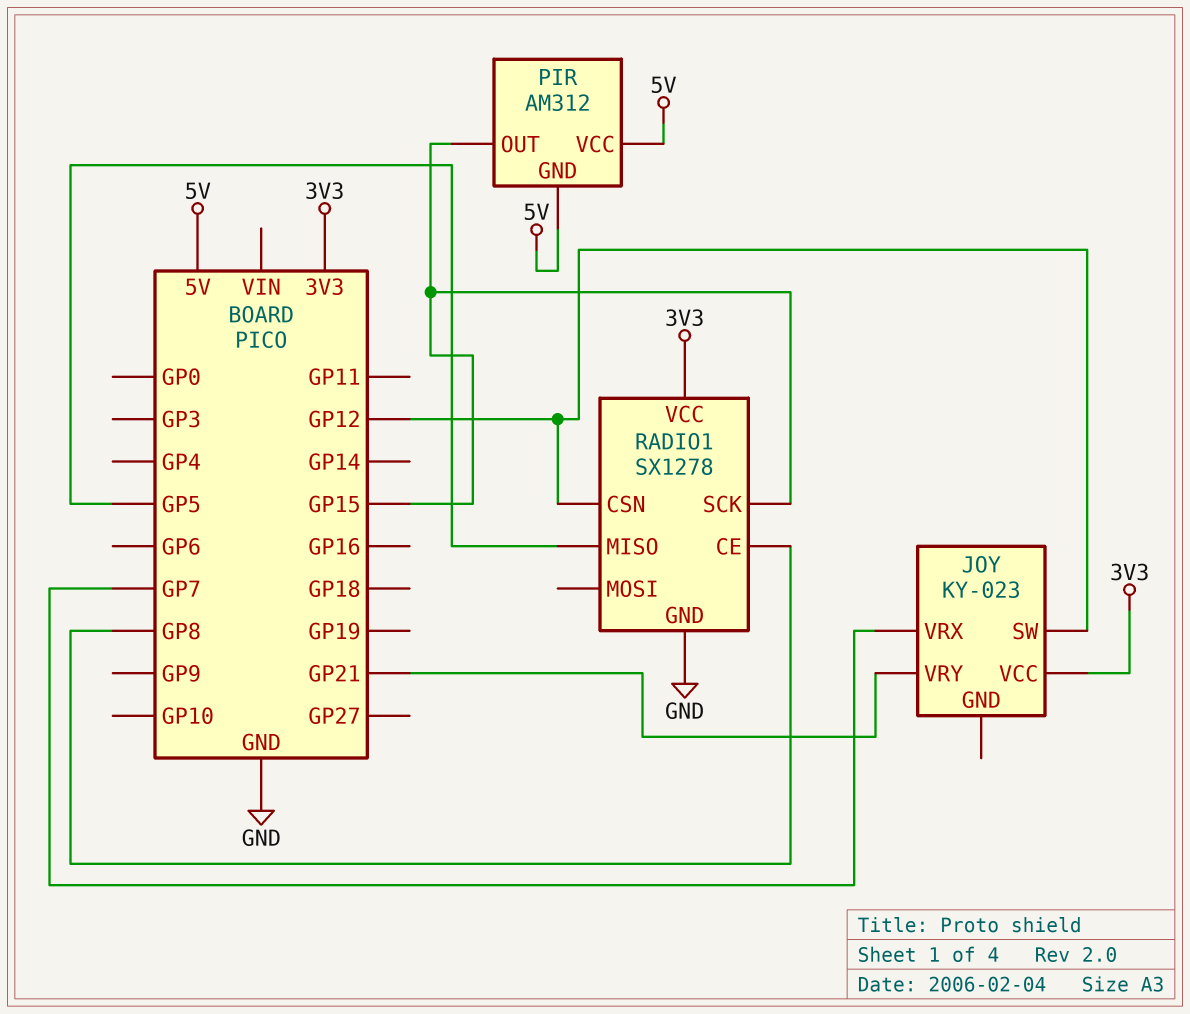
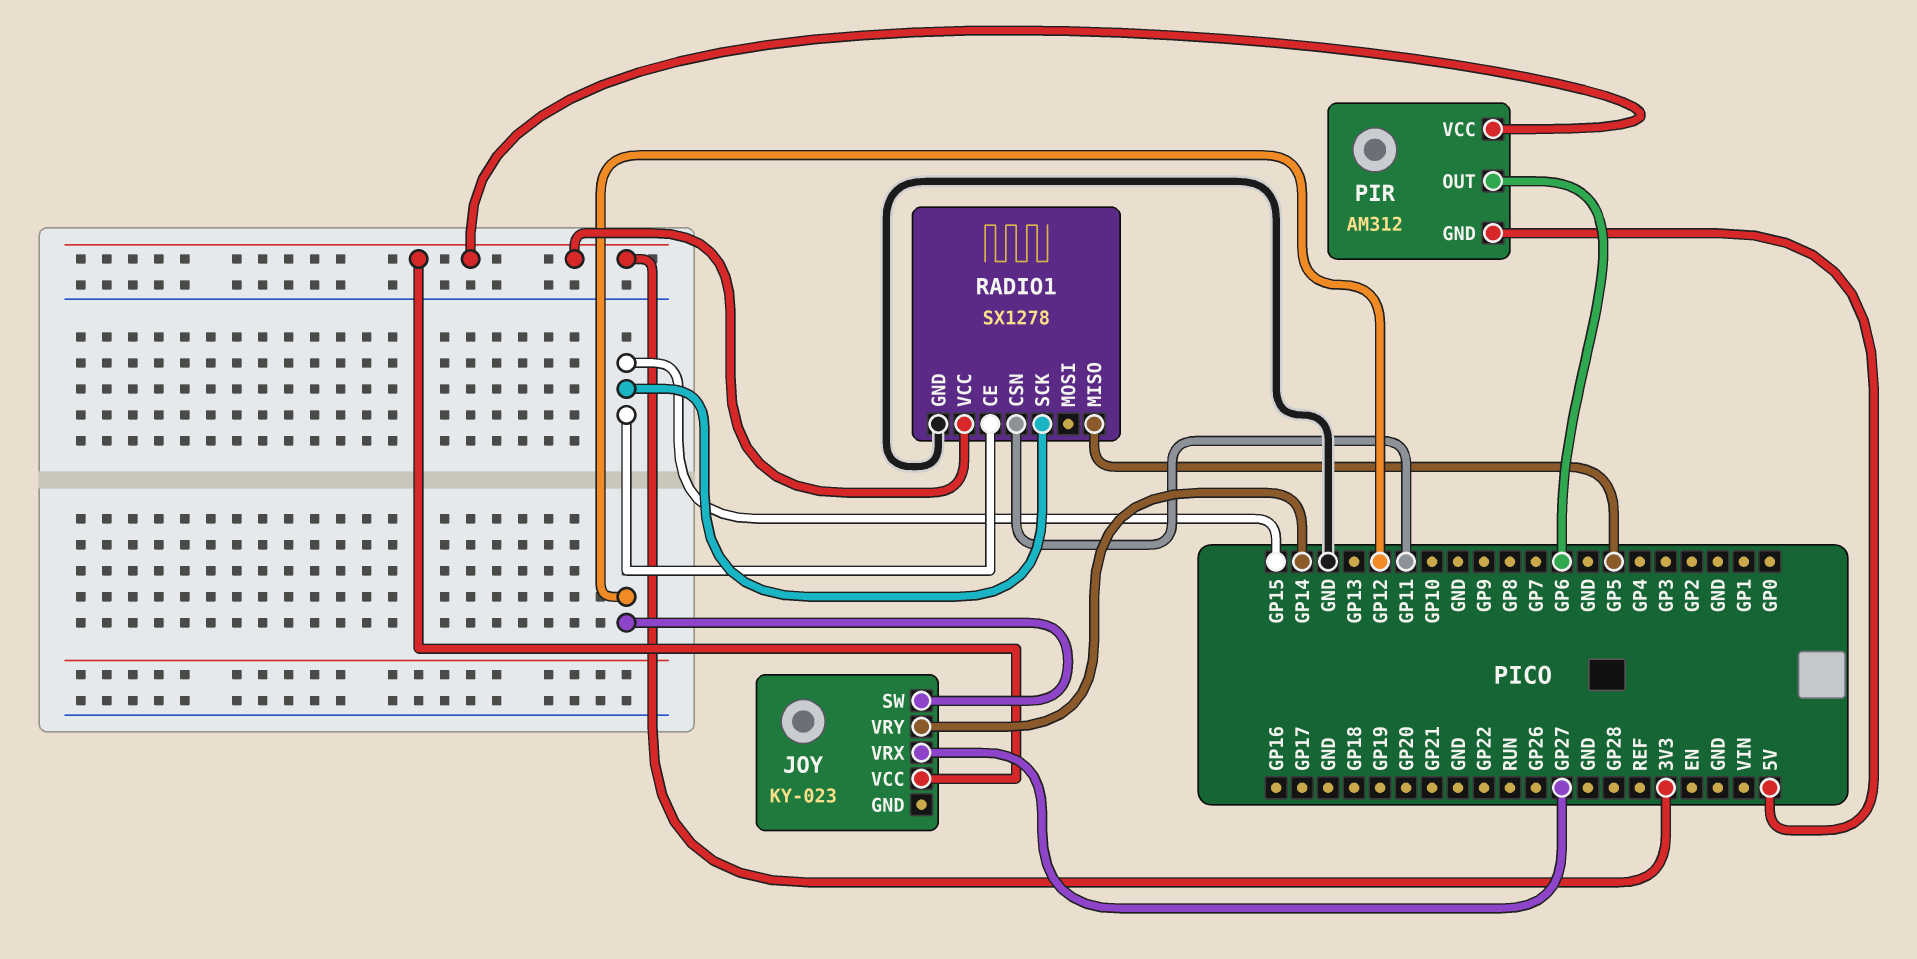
JOY pin VRX: GP7 -> GP27
JOY pin VRY: GP21 -> GP14
PIR pin OUT: GP15 -> GP6
PIR pin VCC: 5V -> 3V3
RADIO1 pin CE: GP8 -> GP15
RADIO1 pin CSN: GP12 -> GP11

